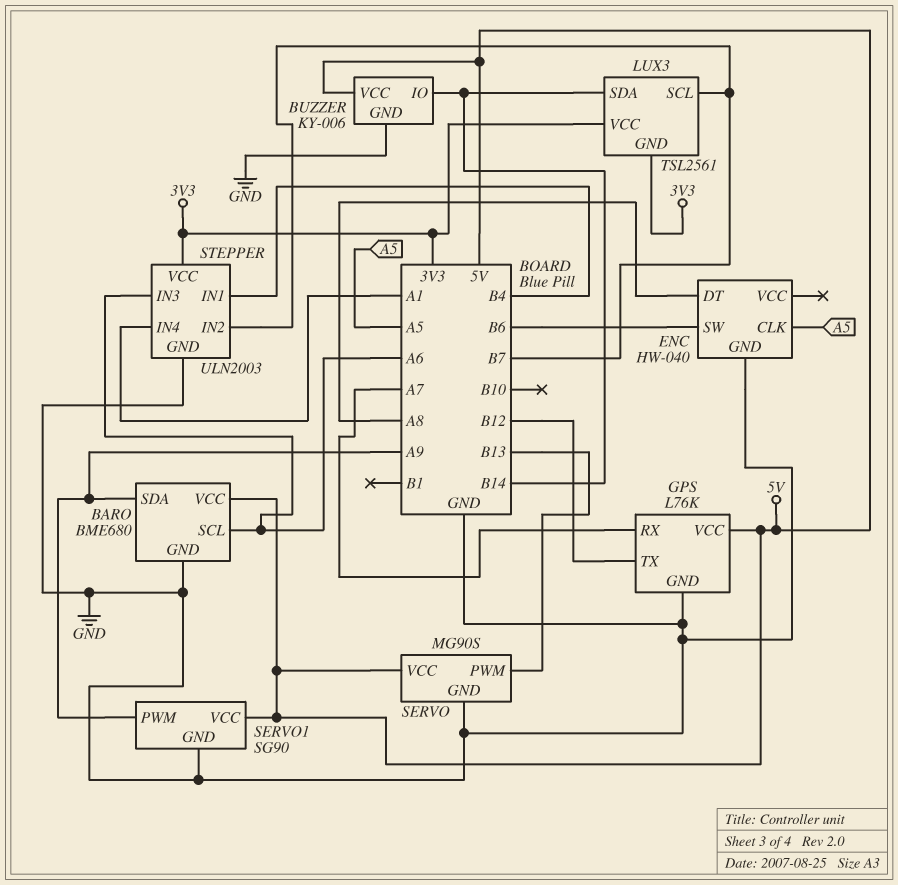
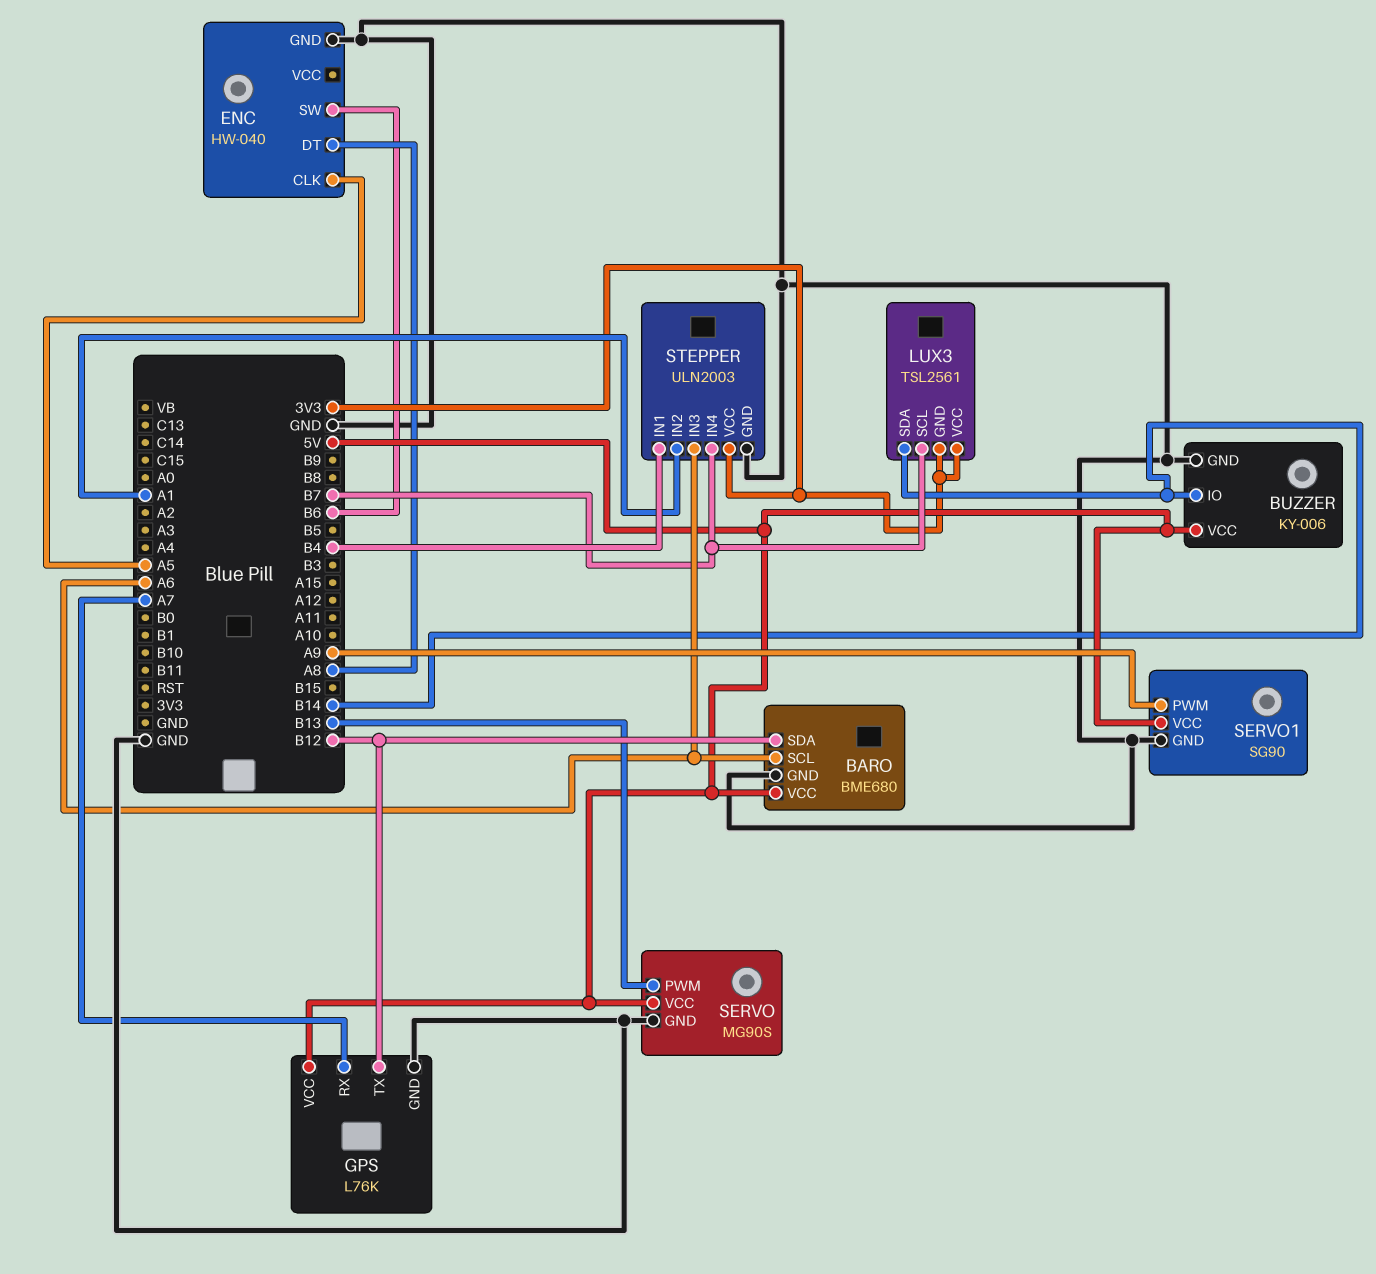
BARO pin SDA: A9 -> B12
STEPPER pin IN2: B7 -> A1
STEPPER pin IN4: A1 -> B7

